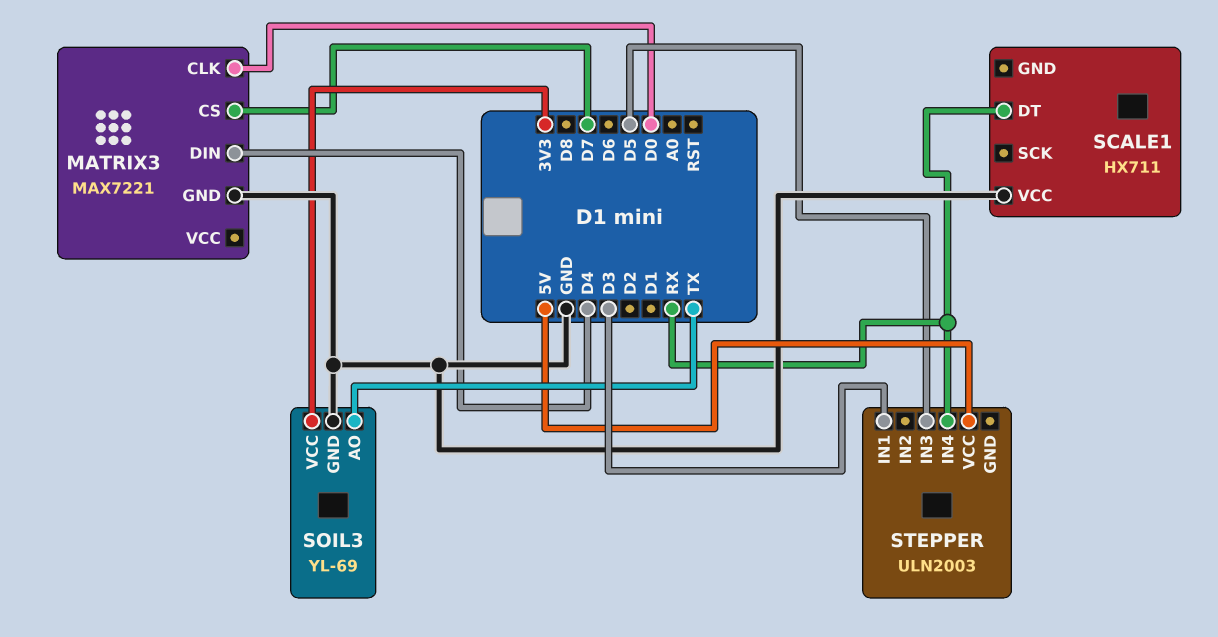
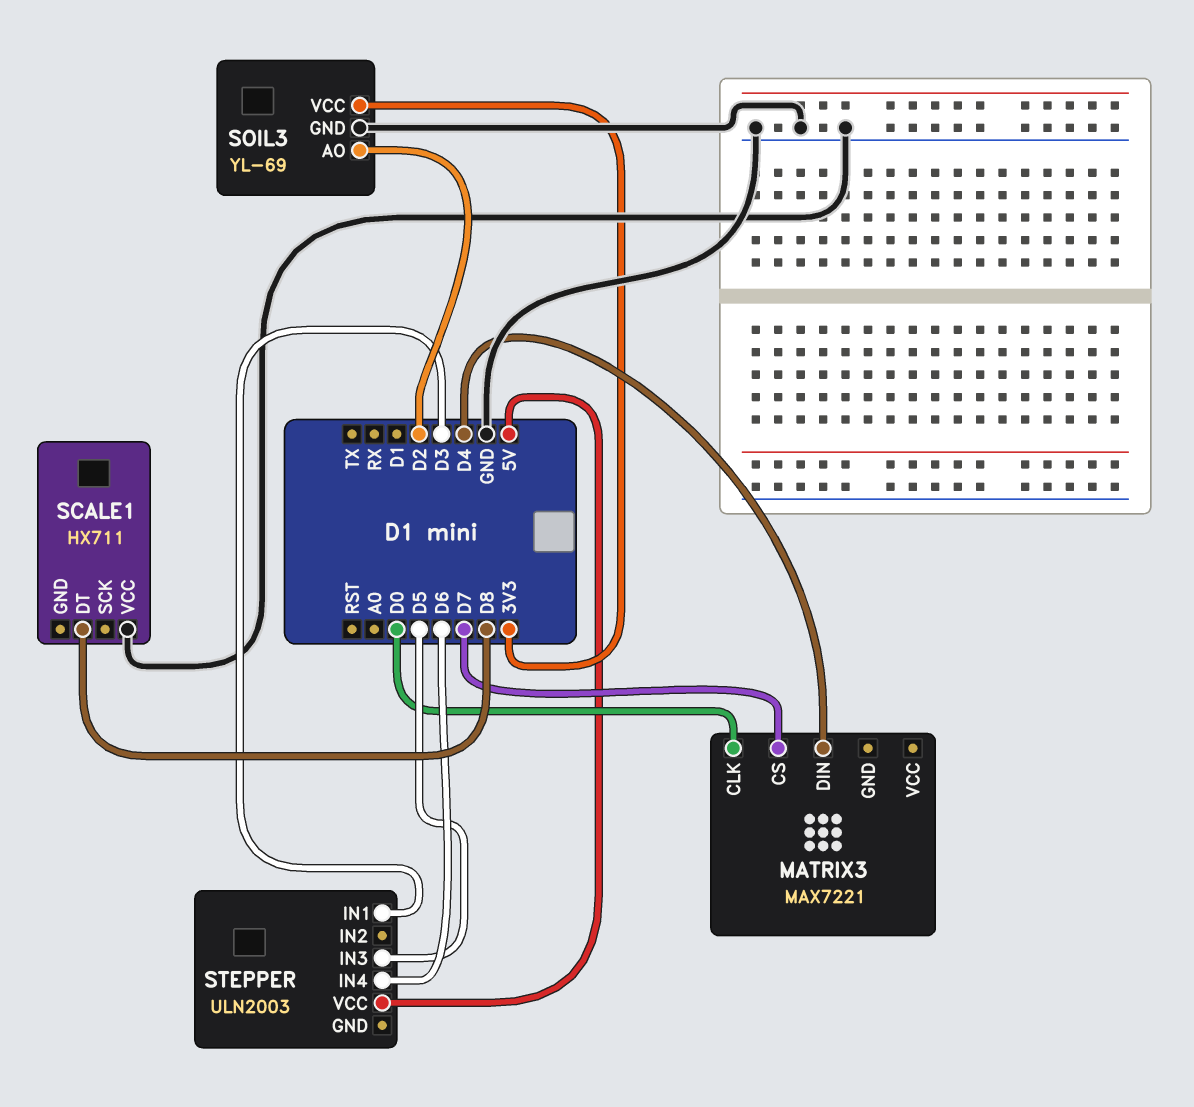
MATRIX3 pin GND: GND -> none
SCALE1 pin DT: RX -> D8
SOIL3 pin AO: TX -> D2
STEPPER pin IN4: RX -> D6

